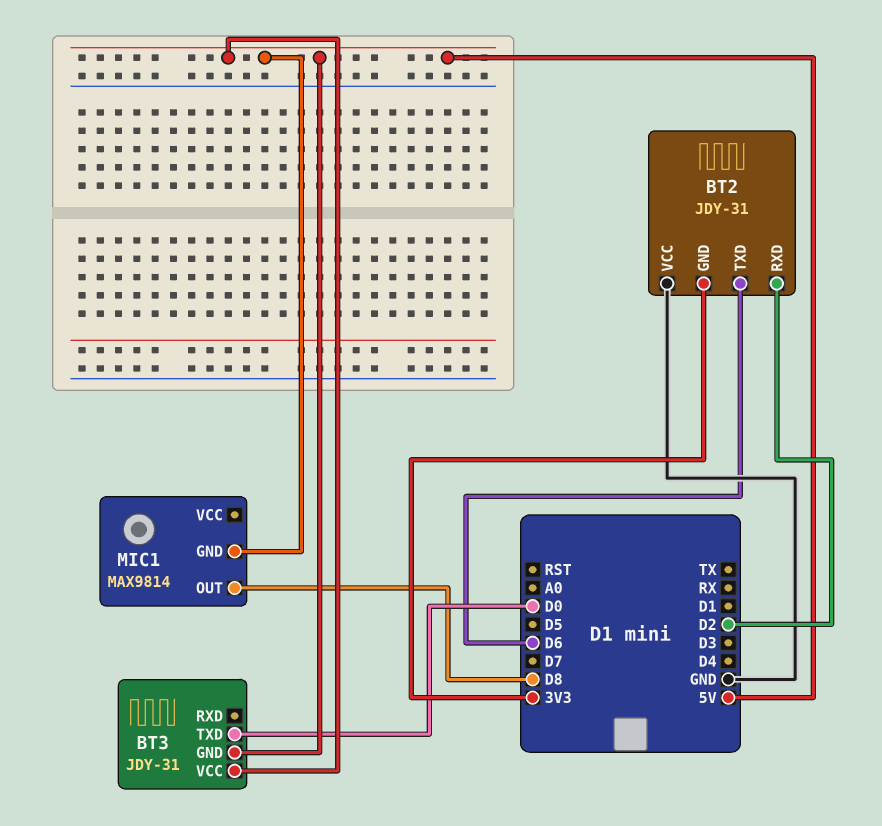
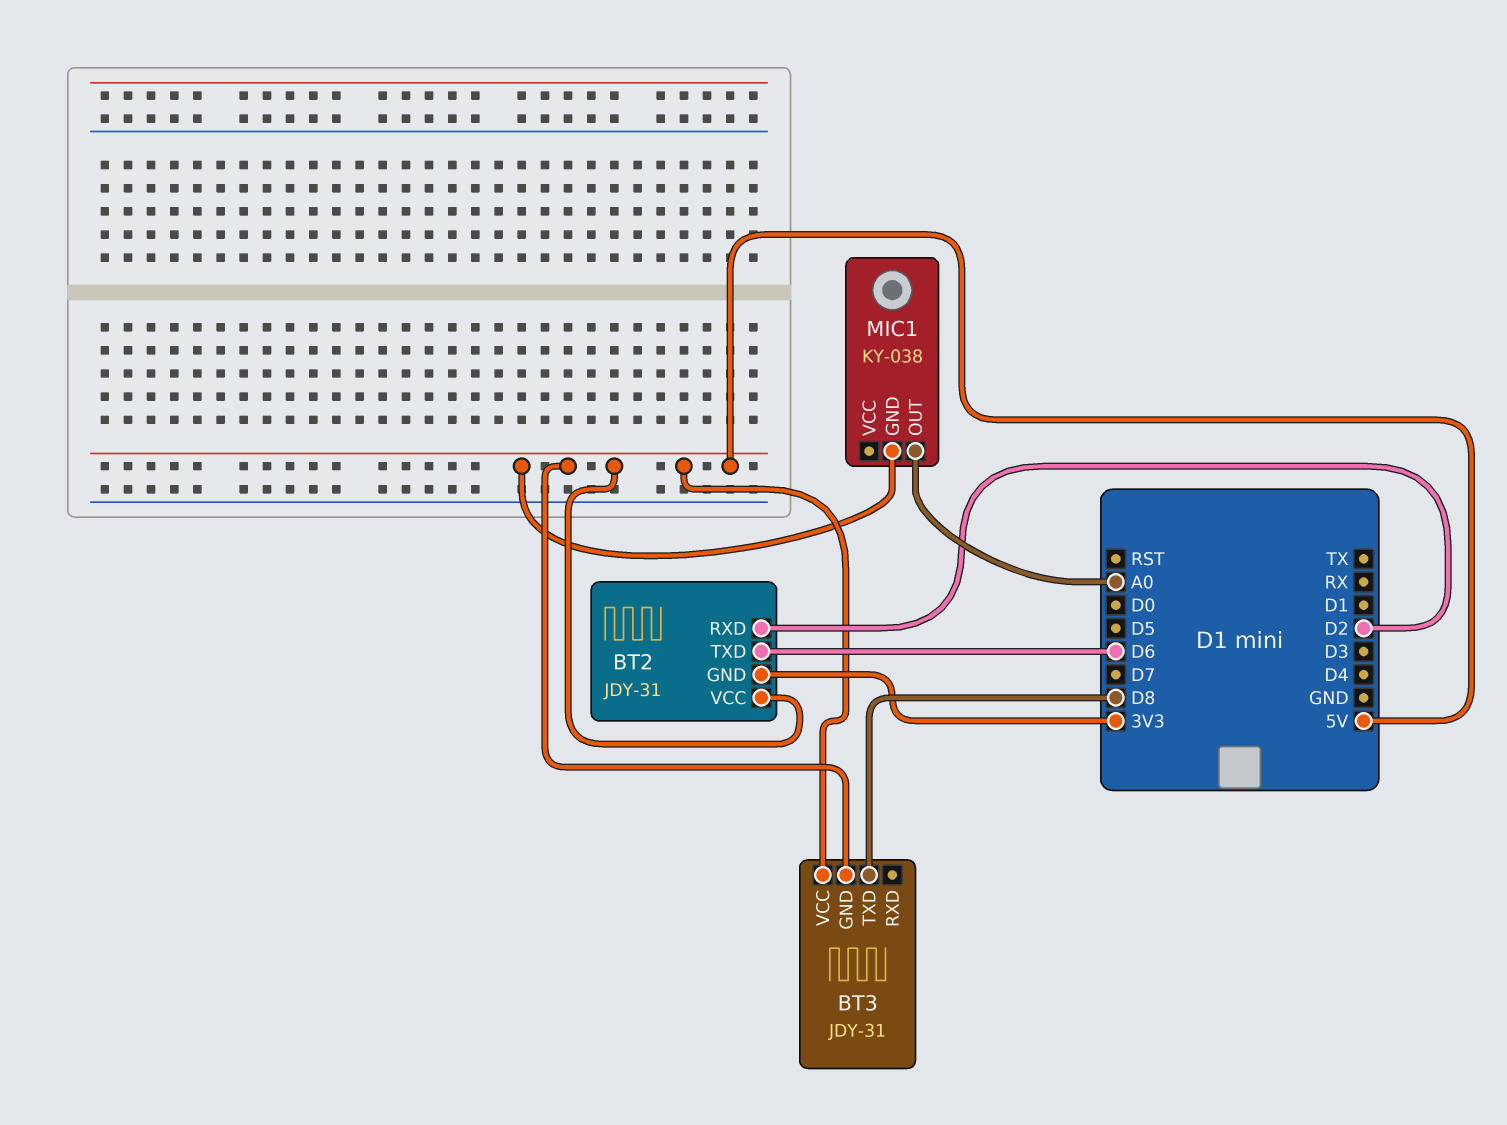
BT2 pin VCC: GND -> 5V
BT3 pin TXD: D0 -> D8
MIC1: MAX9814 -> KY-038
MIC1 pin OUT: D8 -> A0

